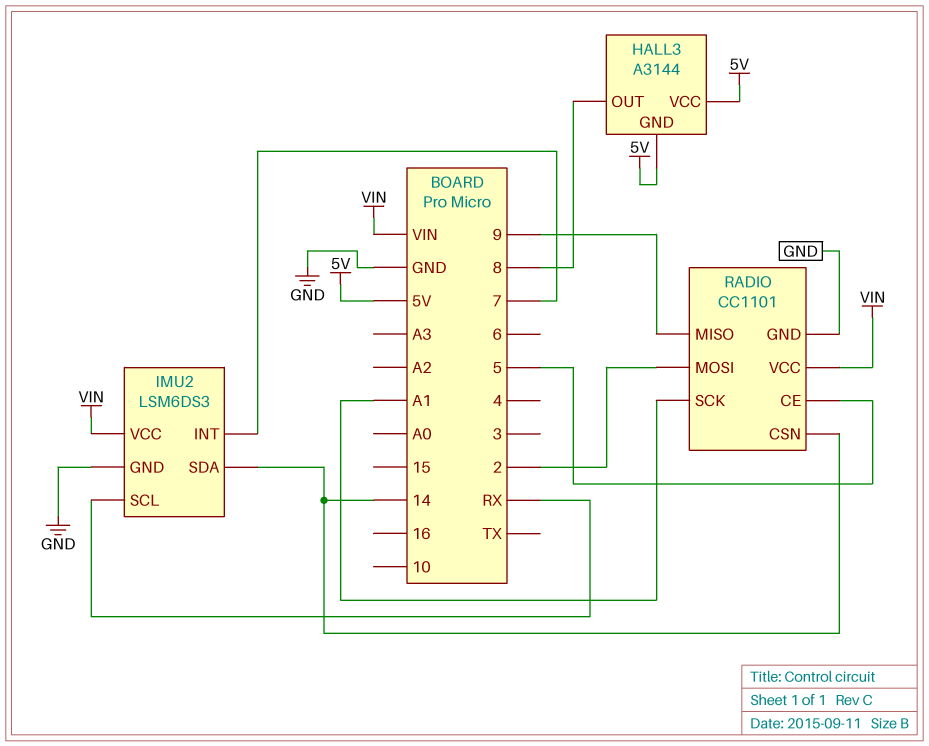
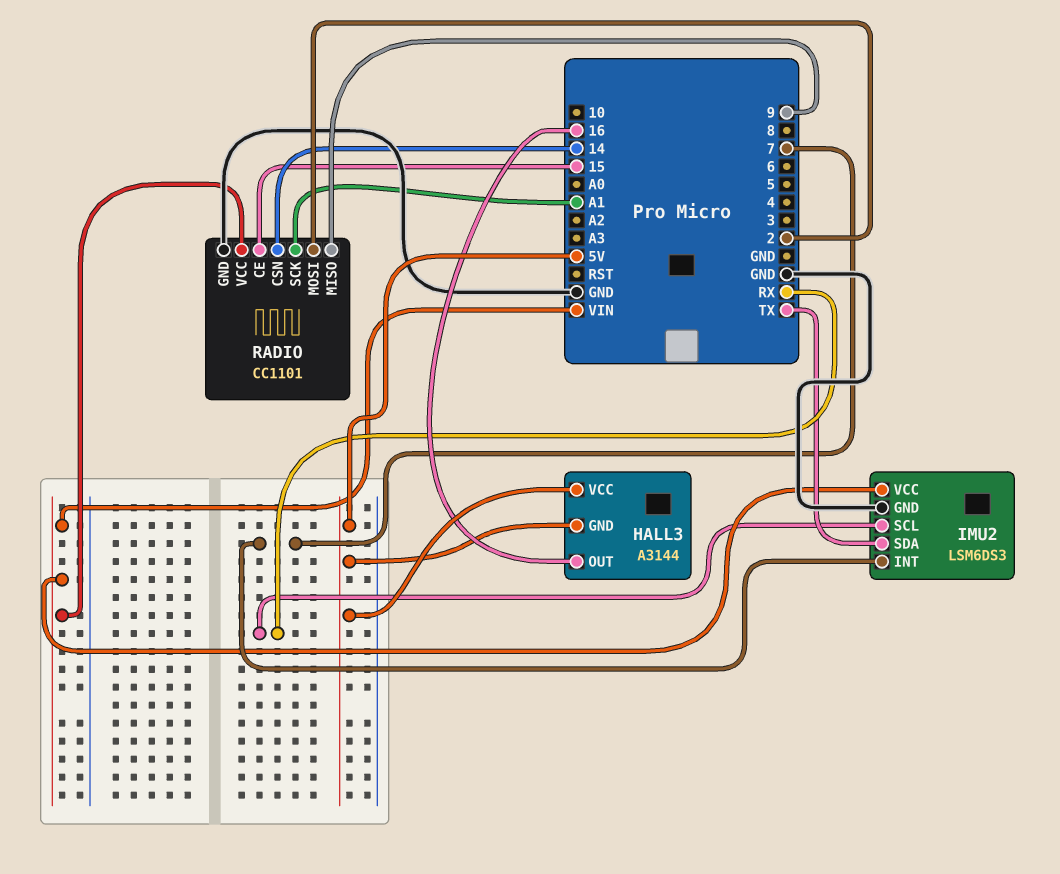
HALL3 pin OUT: 8 -> 16
IMU2 pin SDA: 14 -> TX
RADIO pin CE: 5 -> 15

